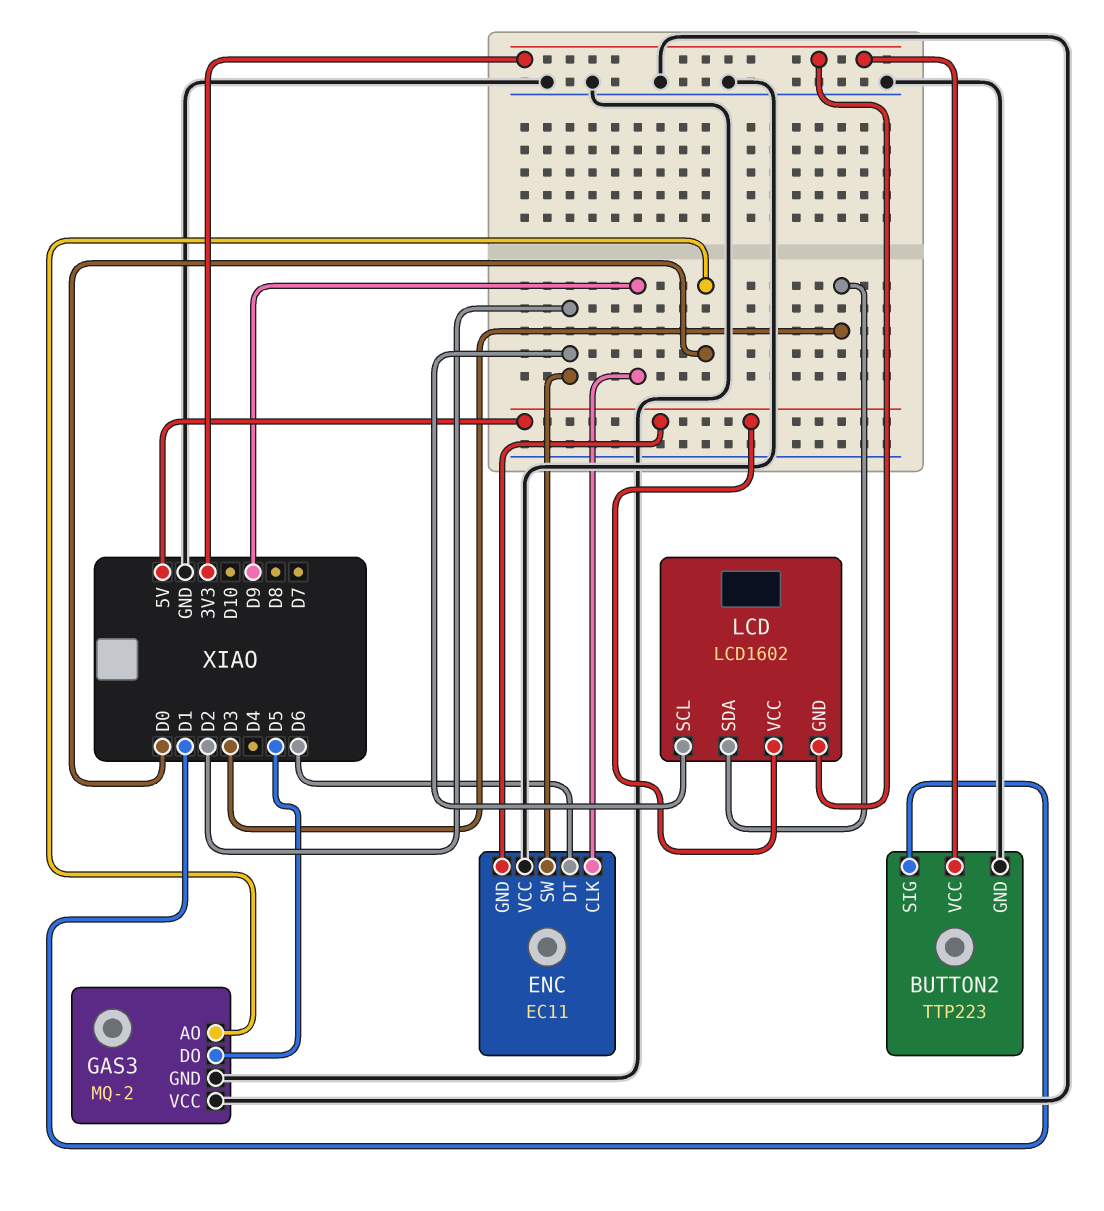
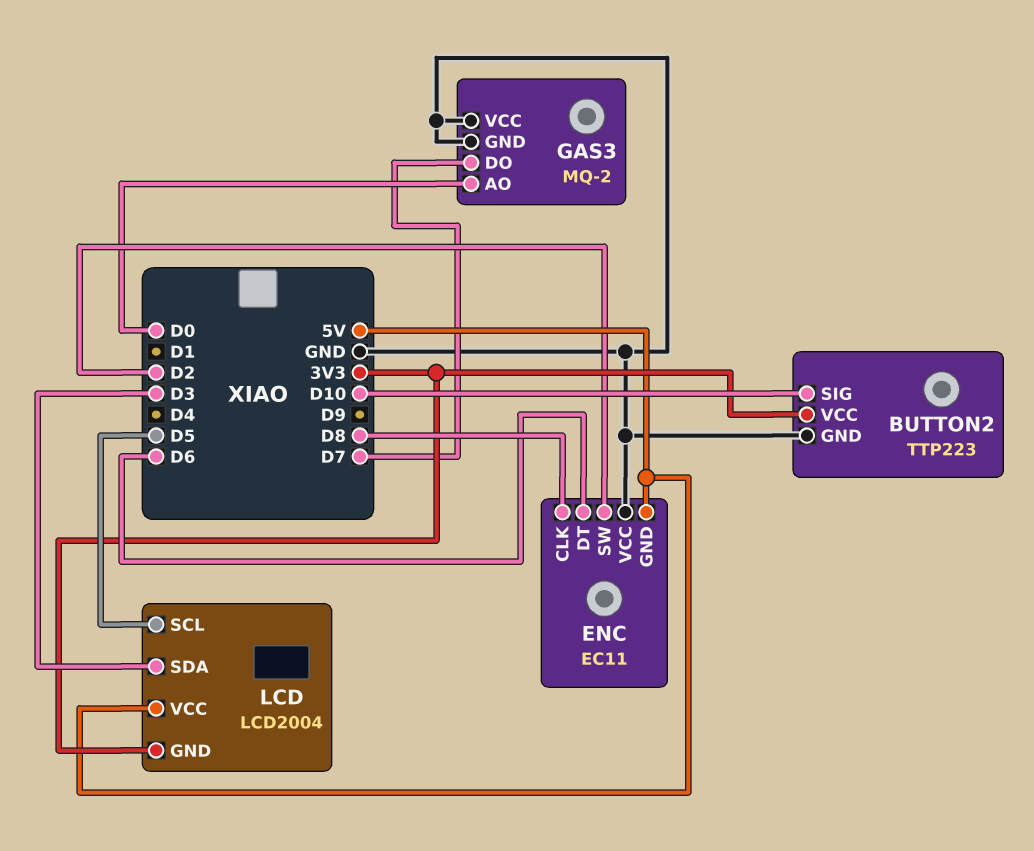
BUTTON2 pin SIG: D1 -> D10
ENC pin CLK: D9 -> D8
GAS3 pin DO: D5 -> D7
LCD: LCD1602 -> LCD2004
LCD pin SCL: D2 -> D5

